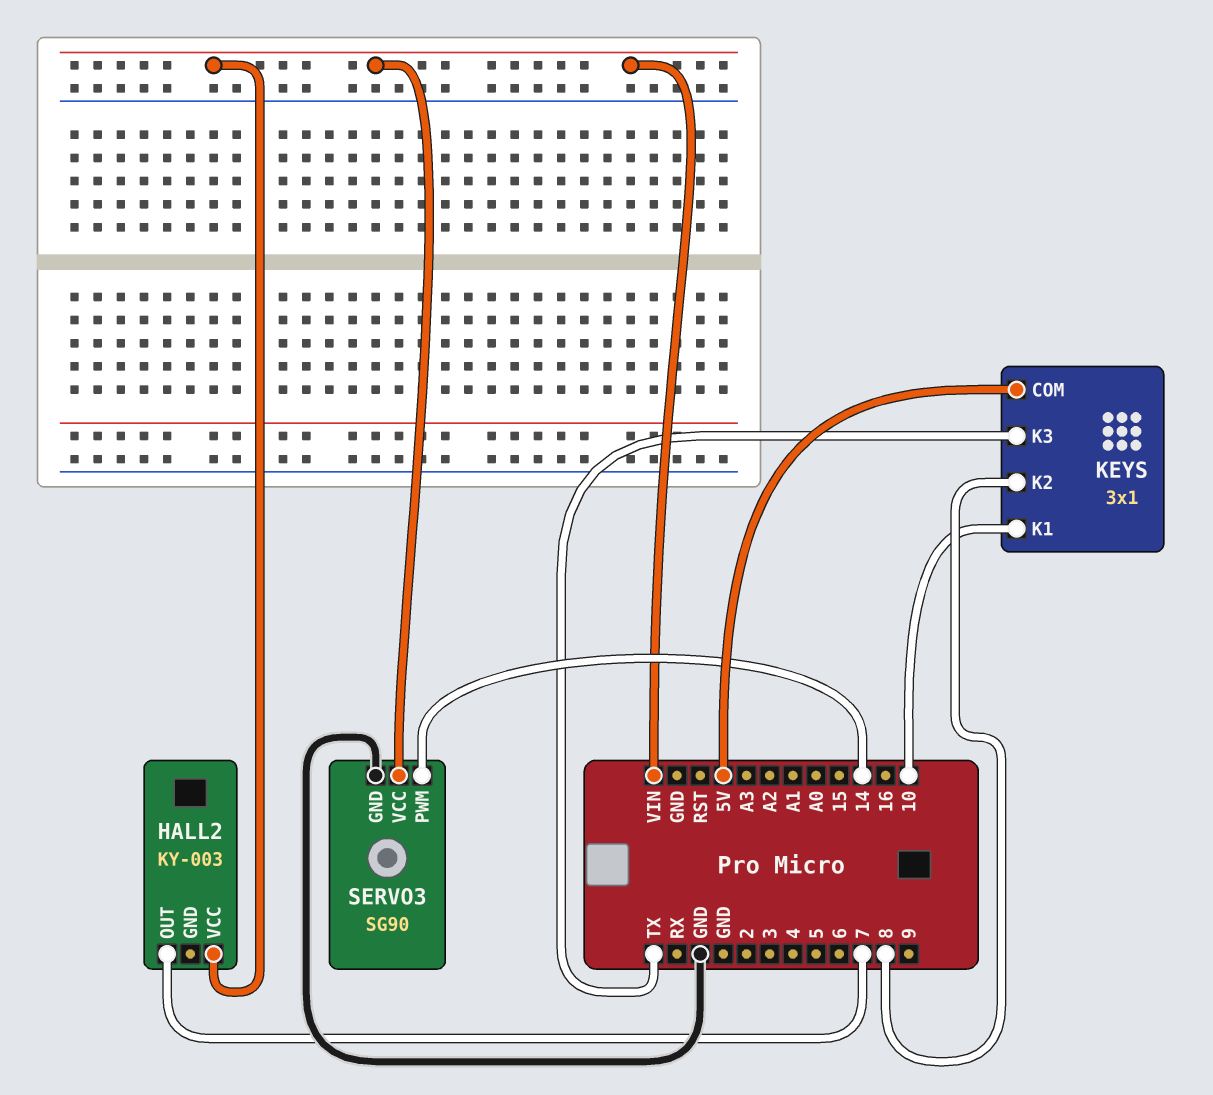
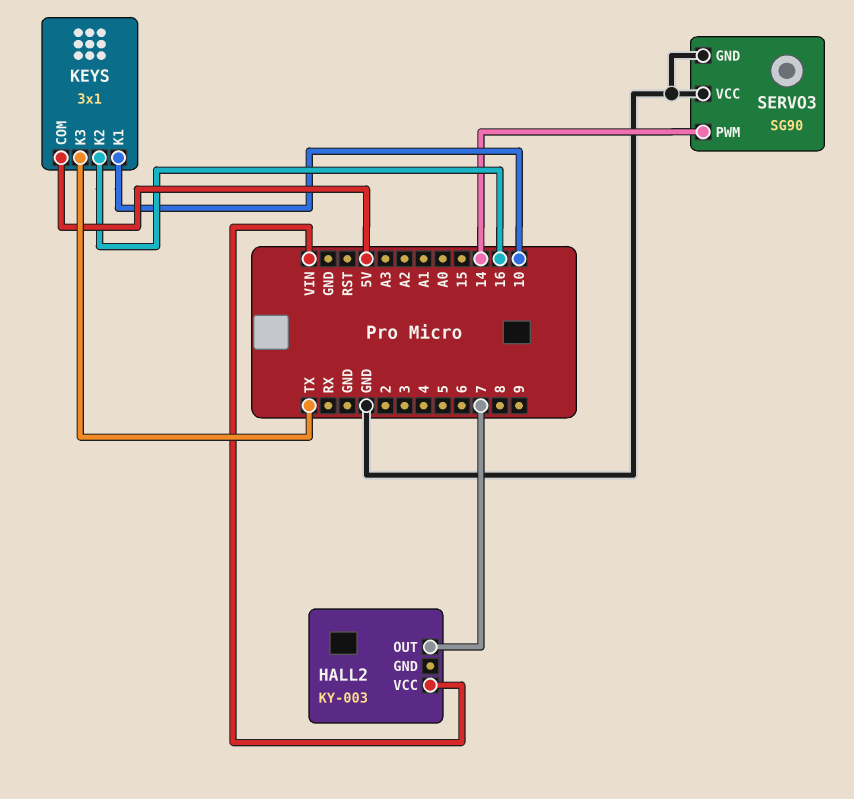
KEYS pin K2: 8 -> 16
SERVO3 pin VCC: VIN -> GND

